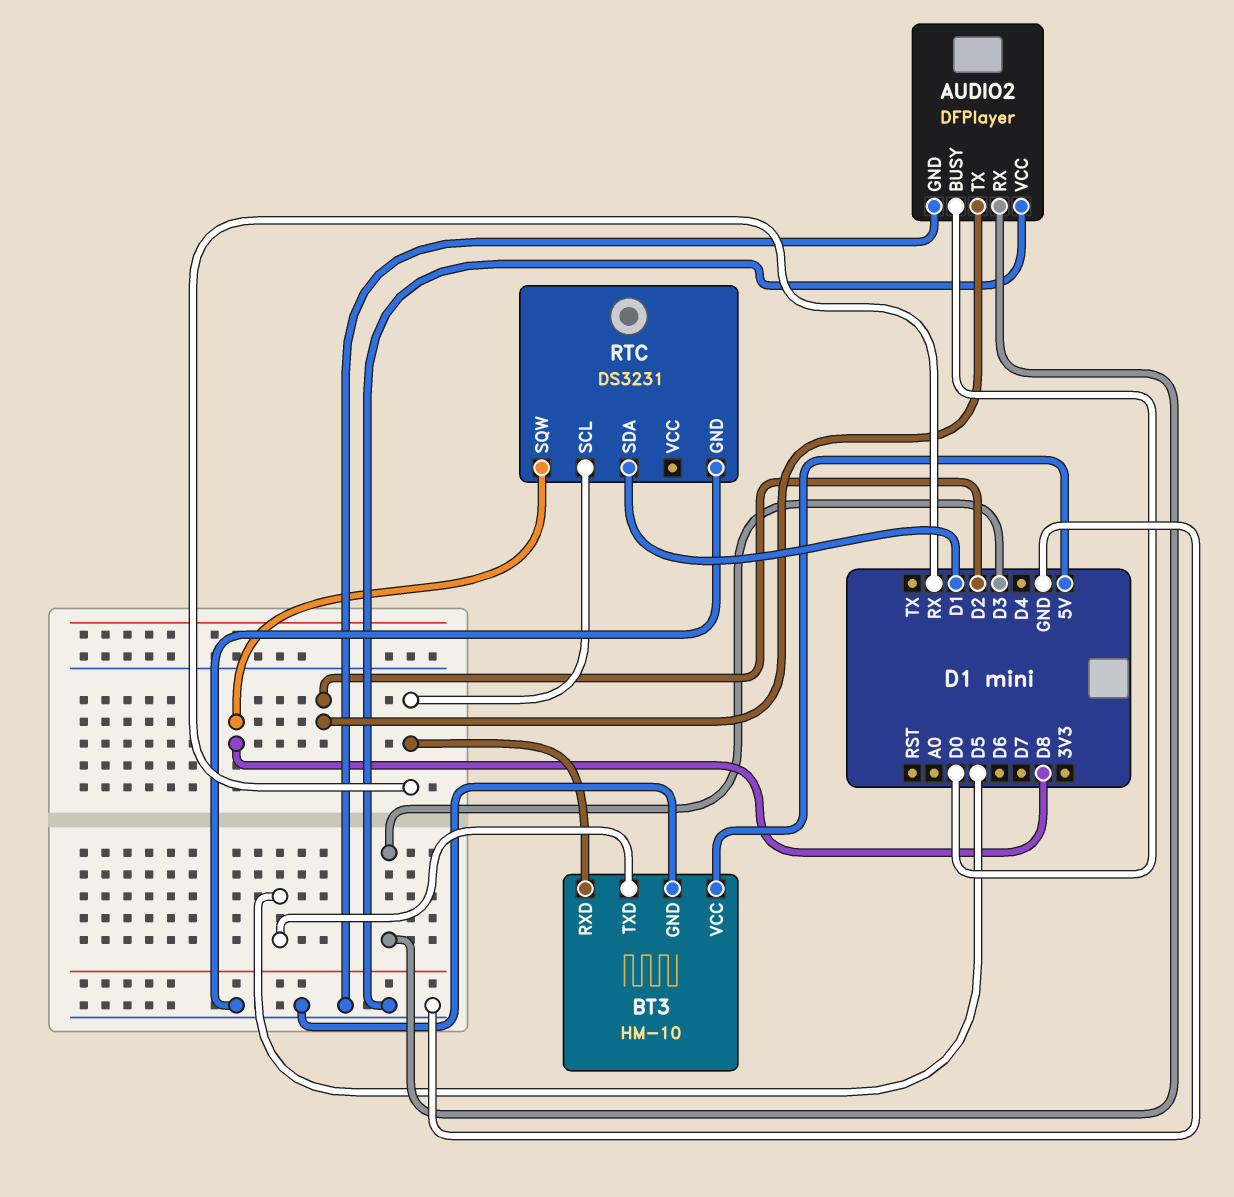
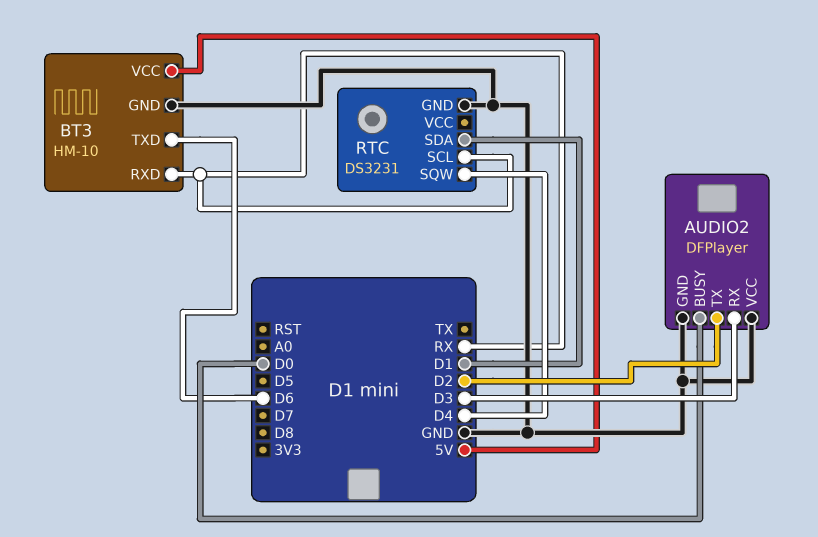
BT3 pin TXD: D5 -> D6
RTC pin SQW: D8 -> D4

